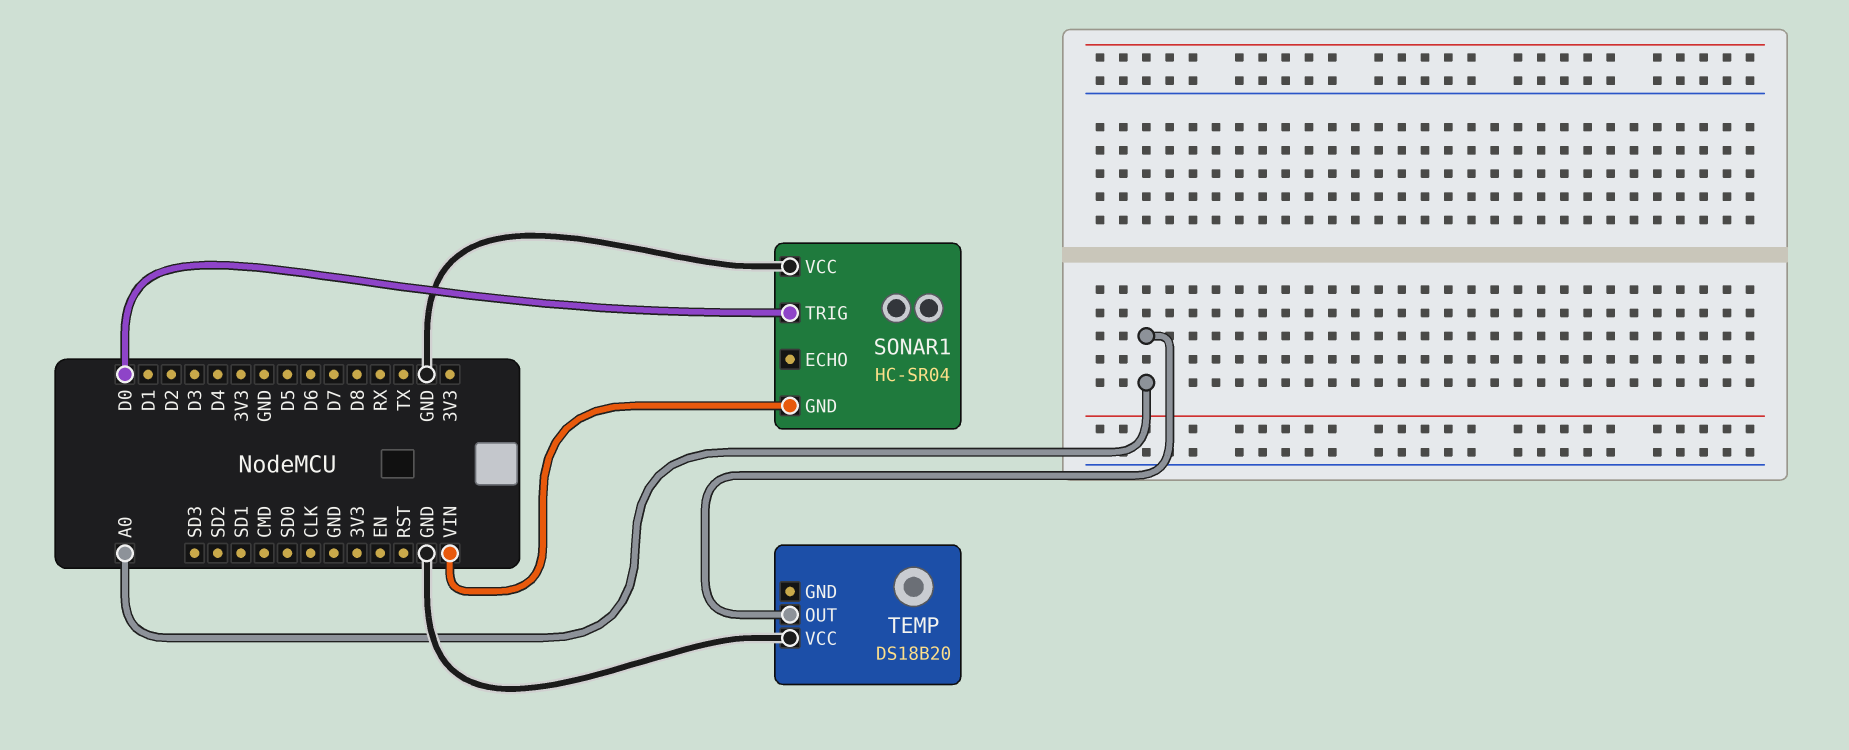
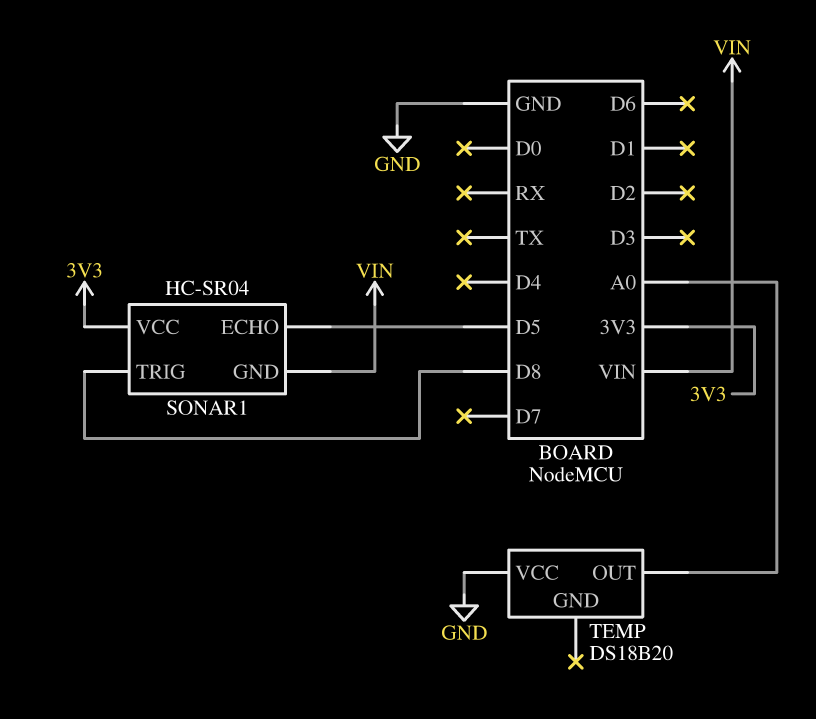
SONAR1 pin ECHO: none -> D5
SONAR1 pin TRIG: D0 -> D8
SONAR1 pin VCC: GND -> 3V3

